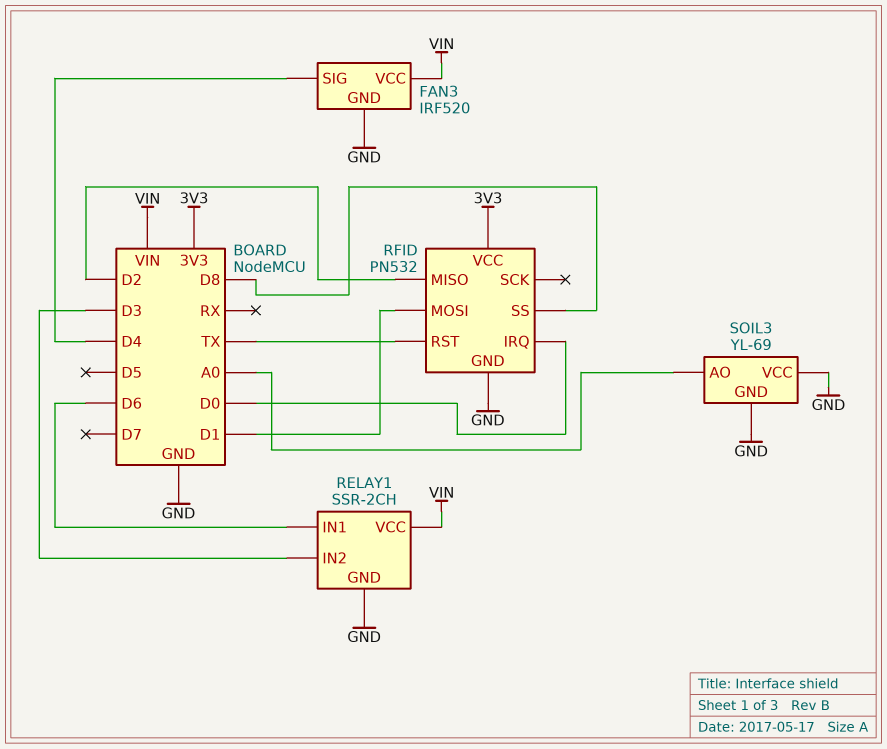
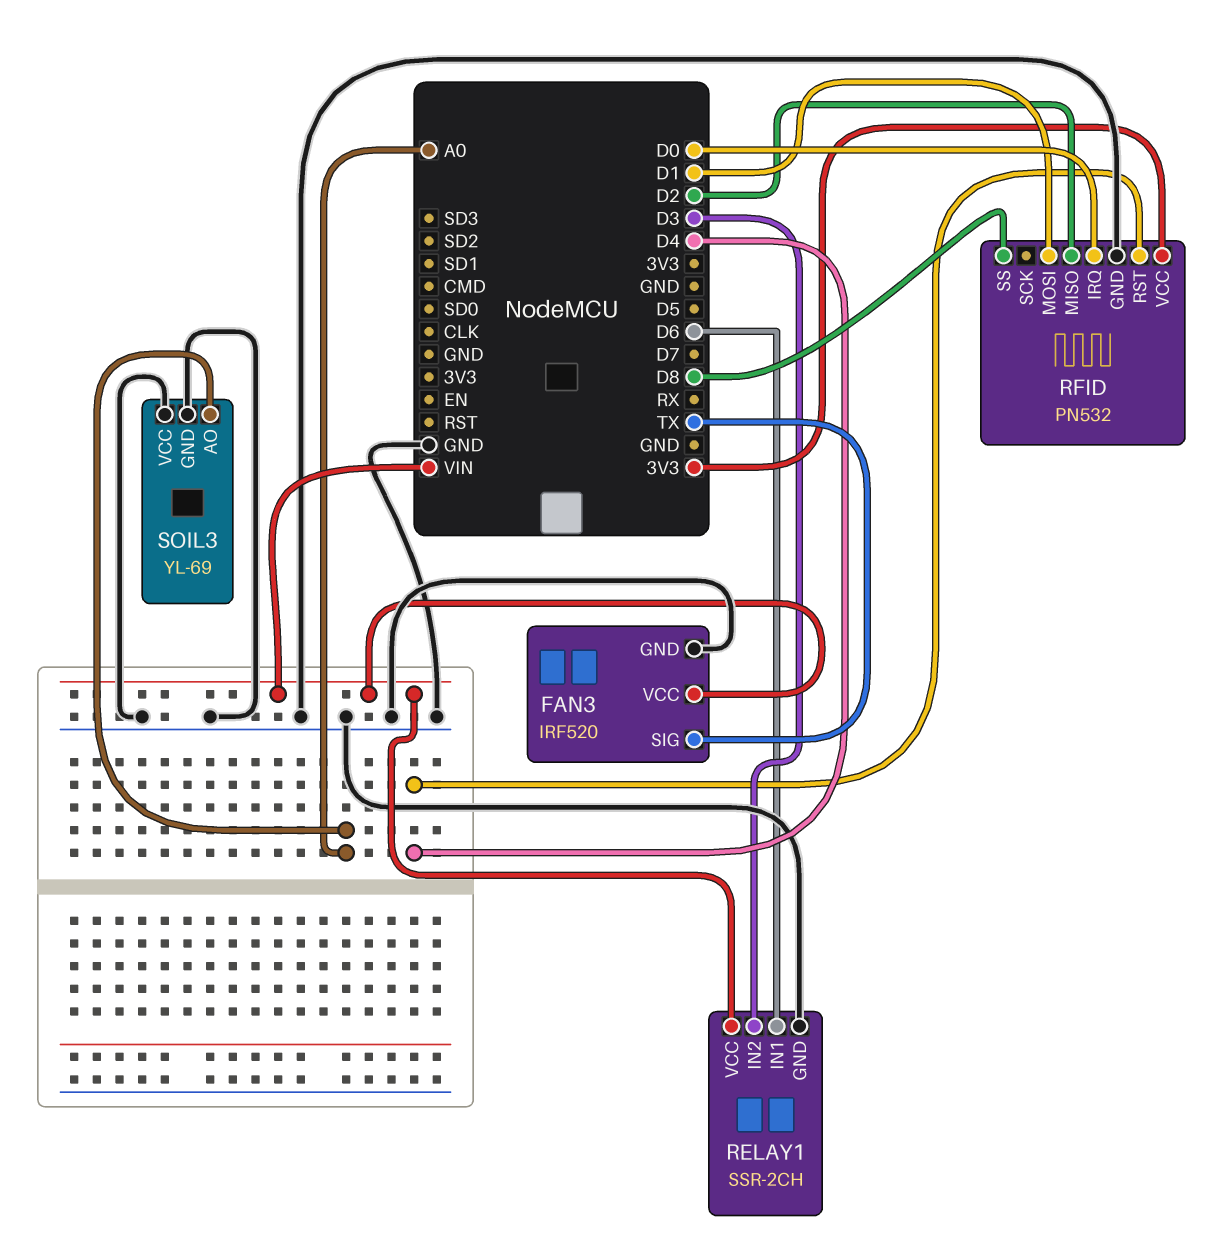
FAN3 pin SIG: D4 -> TX
RFID pin RST: TX -> D4

